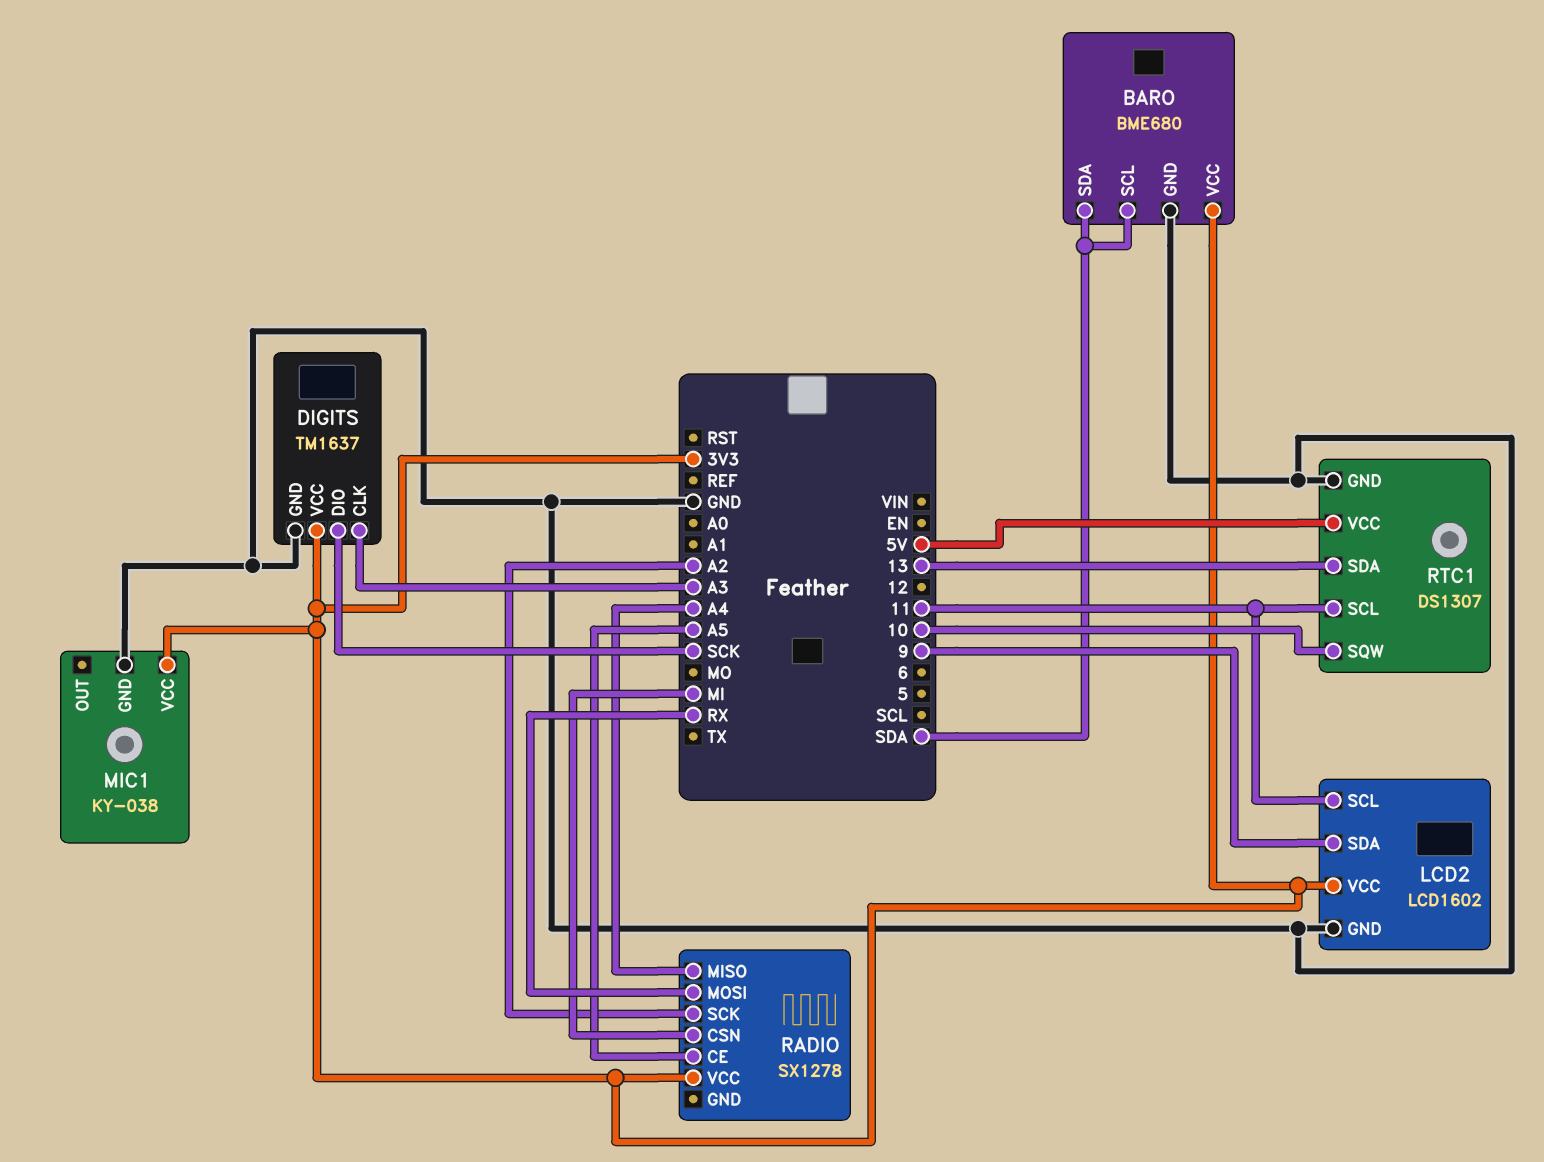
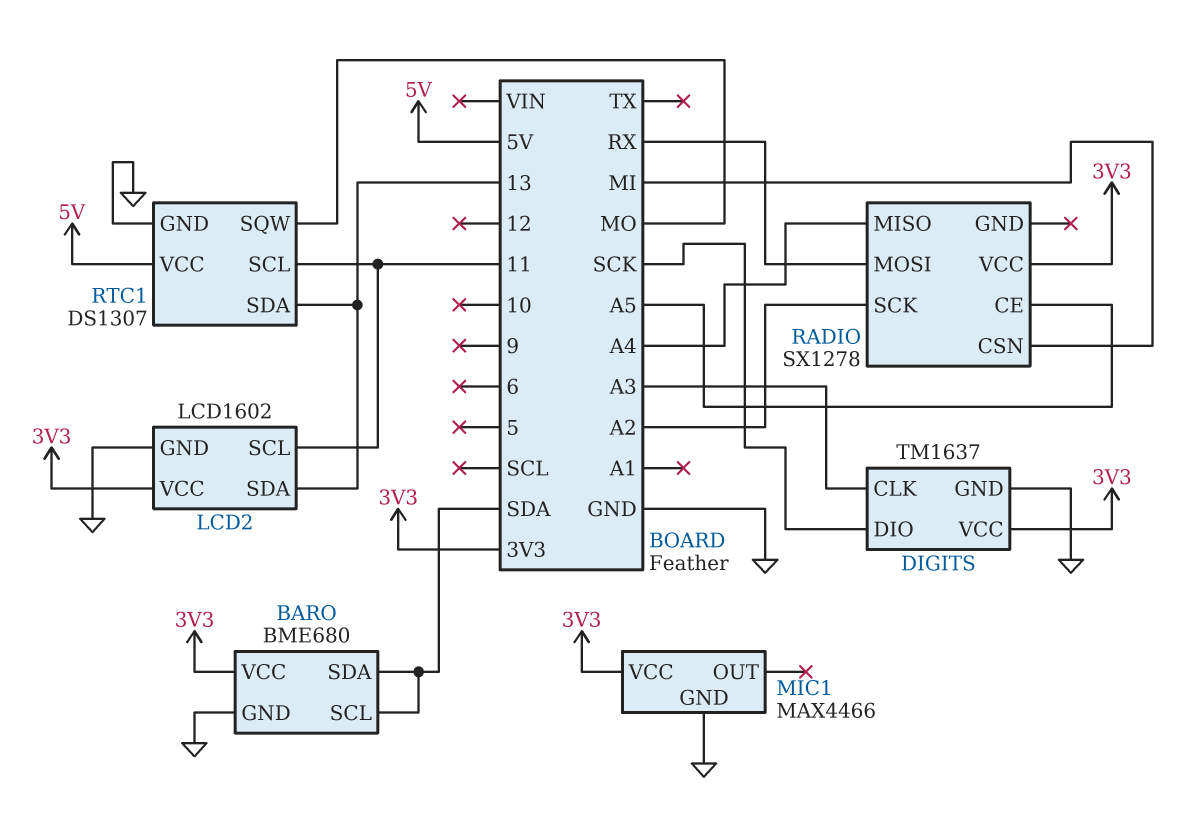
LCD2 pin SDA: 9 -> 13
MIC1: KY-038 -> MAX4466
RTC1 pin SQW: 10 -> MO

